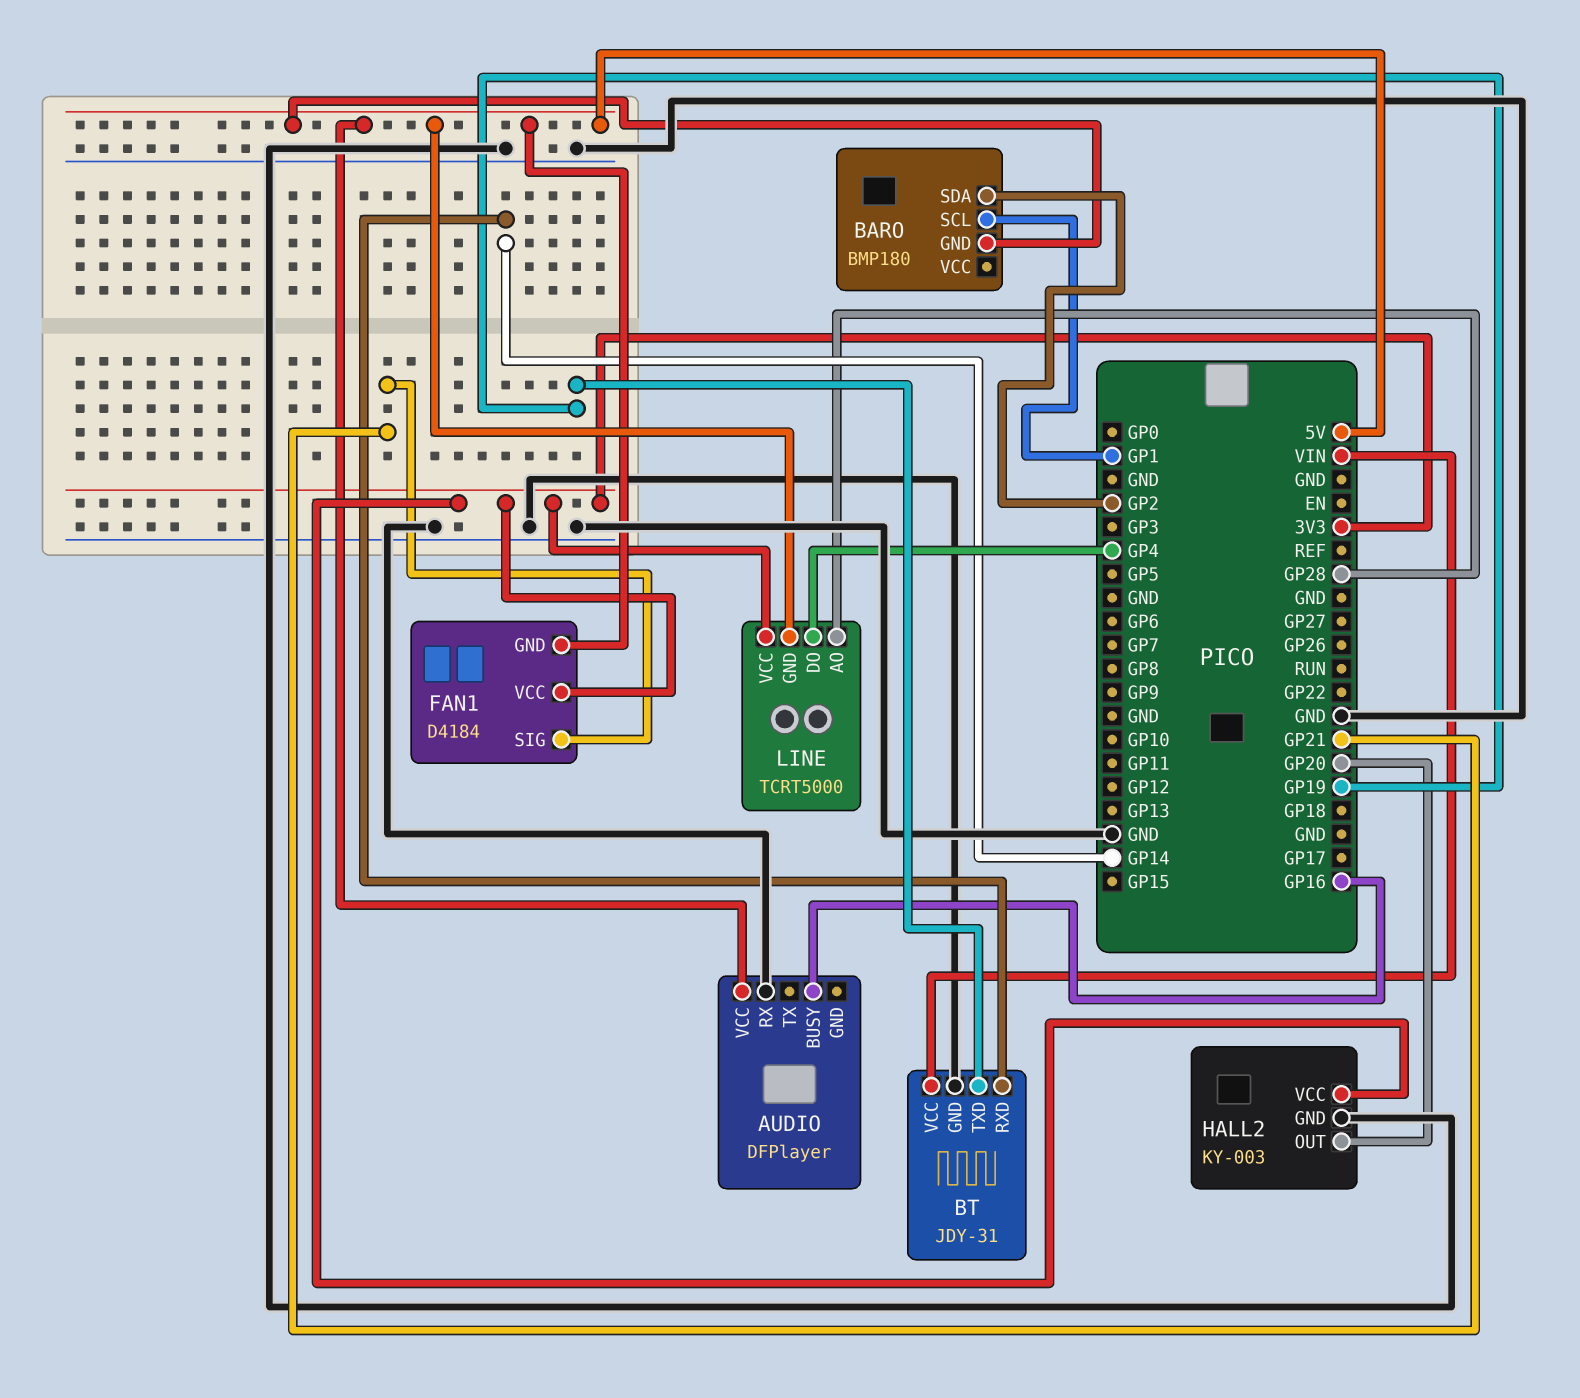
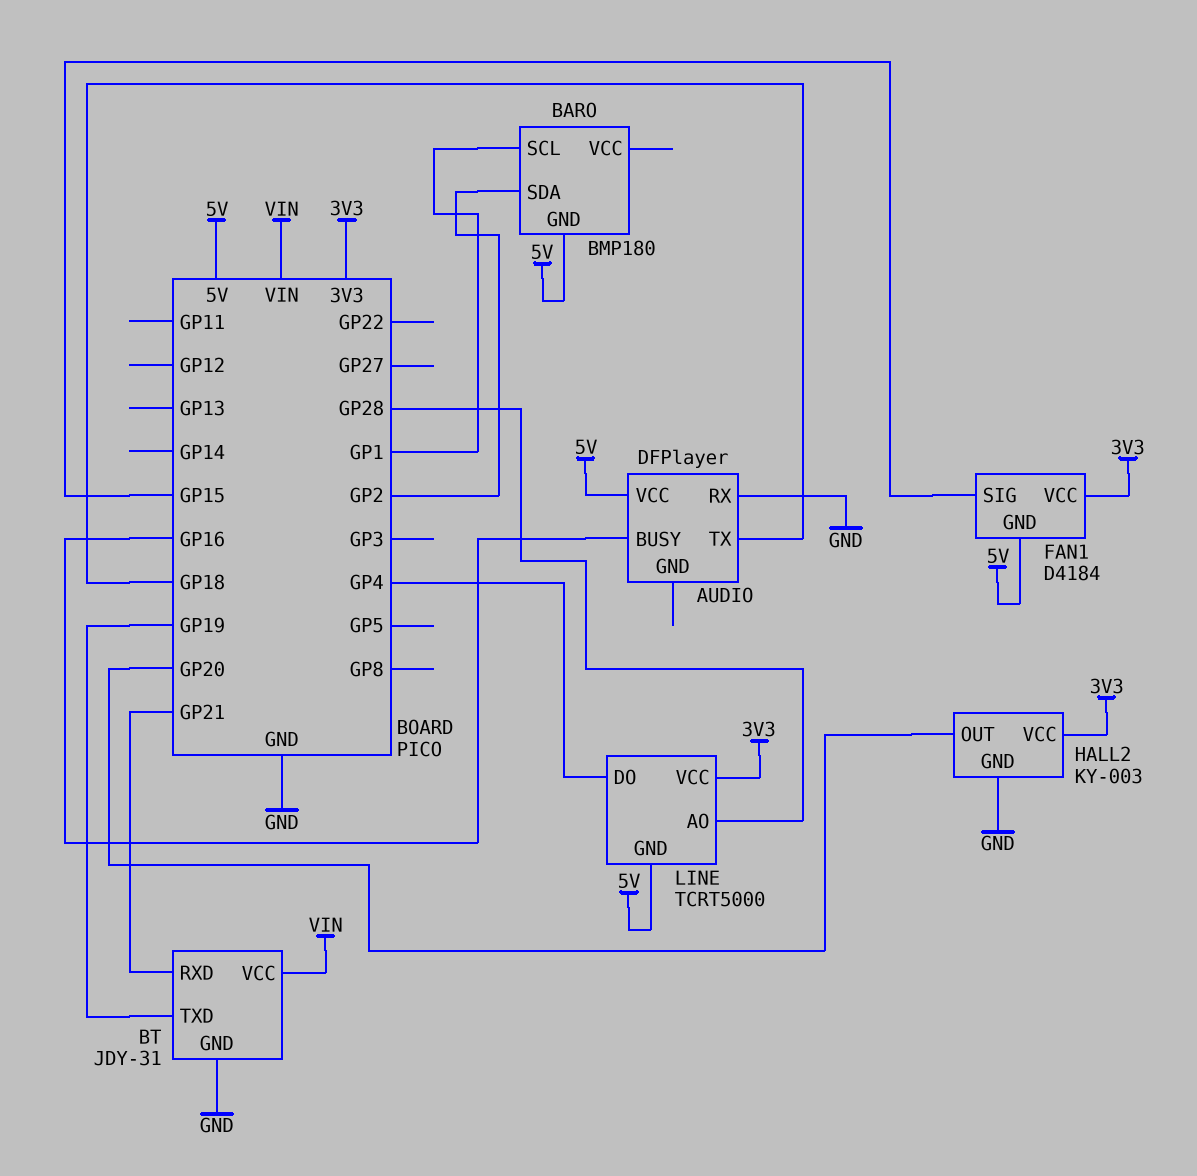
AUDIO pin TX: none -> GP18
BT pin RXD: GP14 -> GP21
FAN1 pin SIG: GP21 -> GP15

